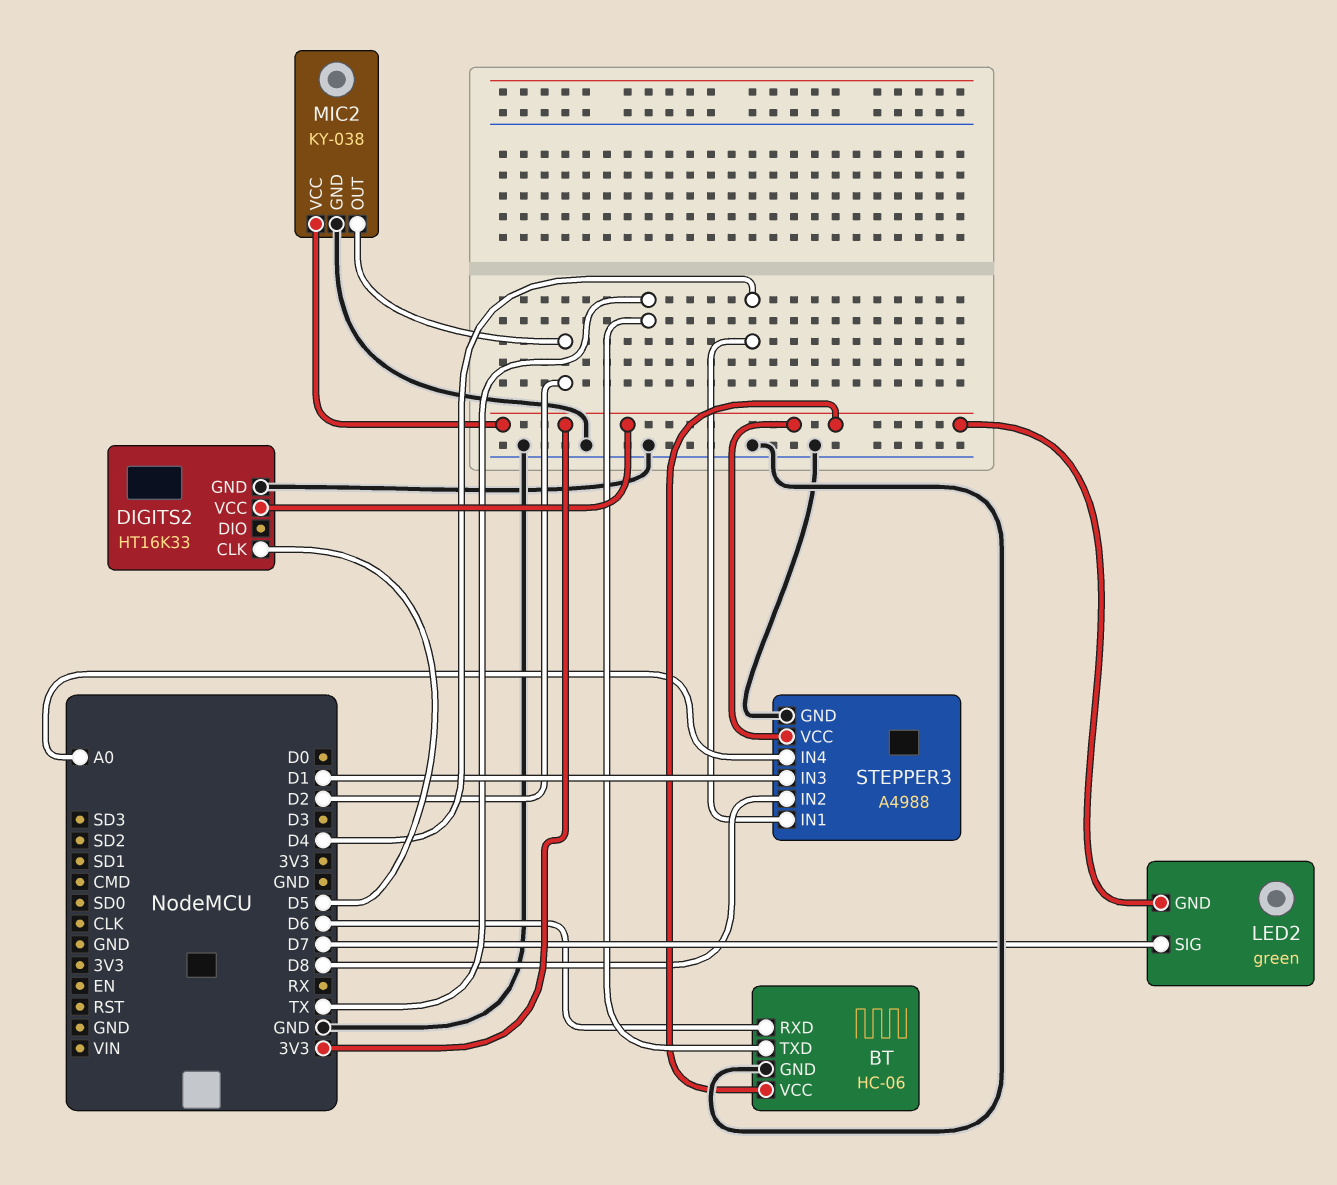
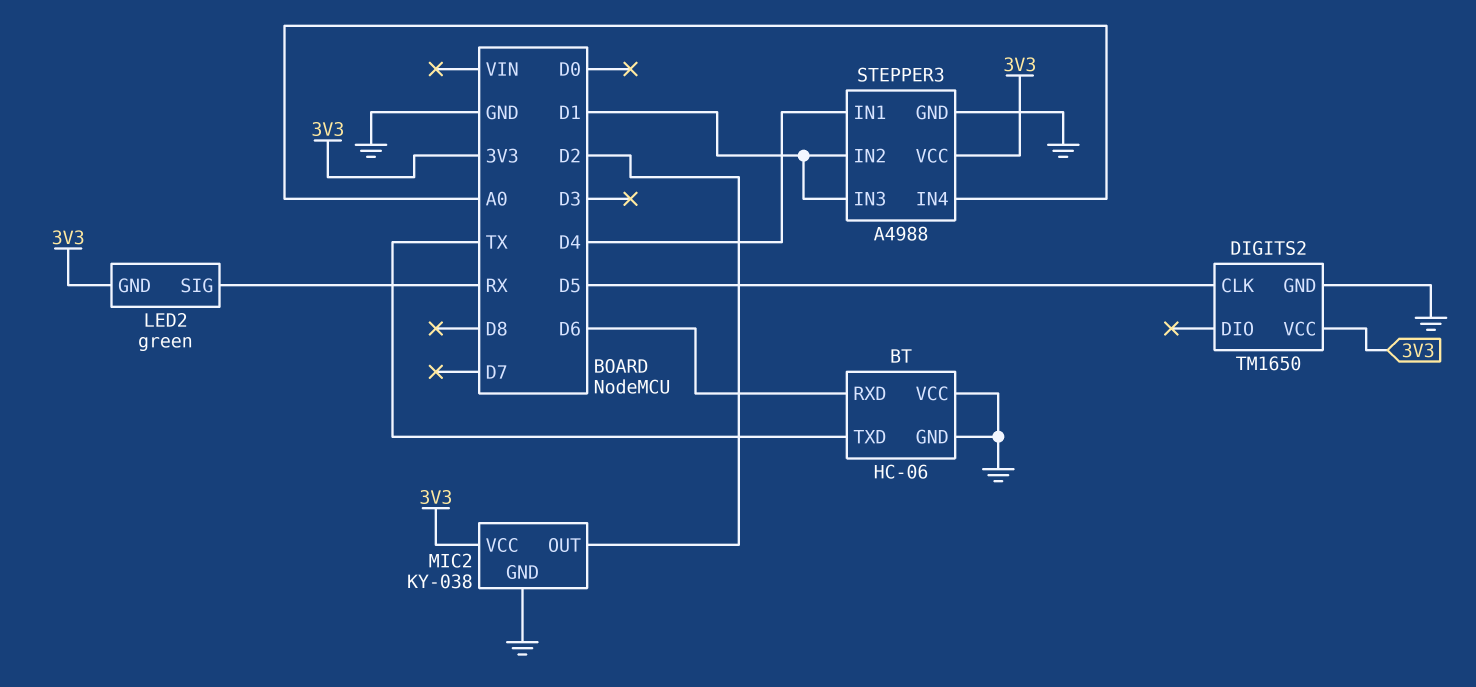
BT pin VCC: 3V3 -> GND
DIGITS2: HT16K33 -> TM1650
LED2 pin SIG: D7 -> RX
STEPPER3 pin IN2: D8 -> D1

